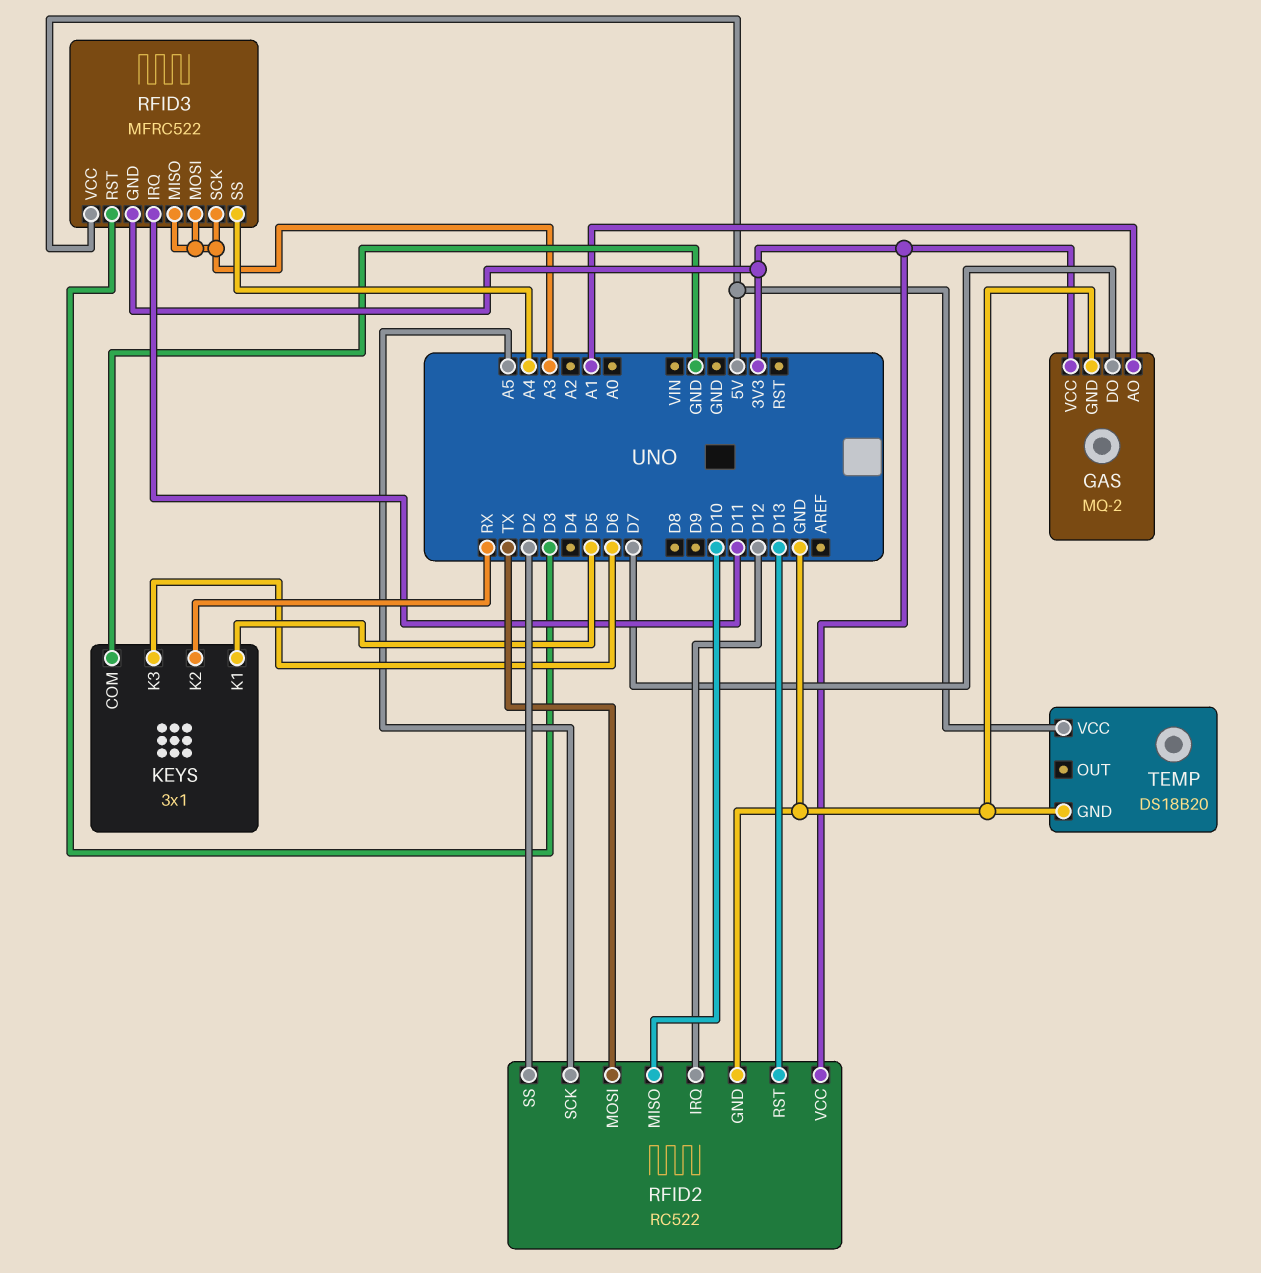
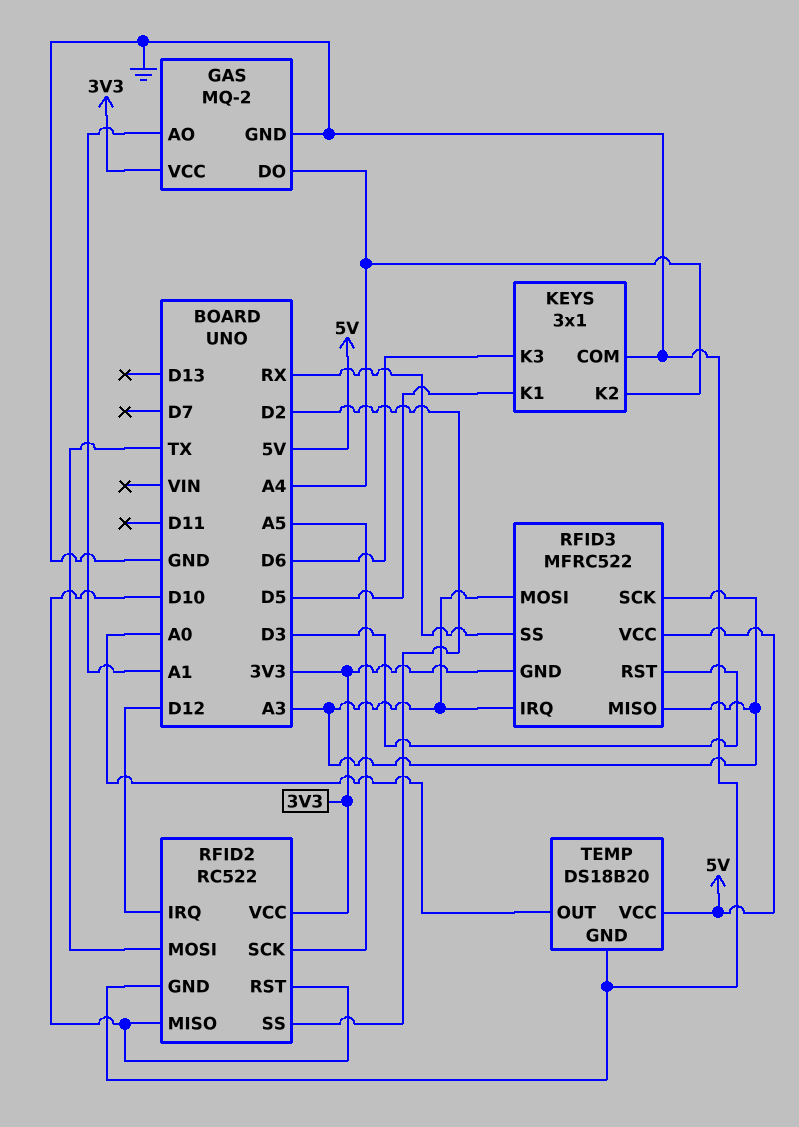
GAS pin DO: D7 -> A4
KEYS pin K2: RX -> A4
RFID2 pin RST: D13 -> D10
RFID3 pin IRQ: D11 -> A3
RFID3 pin SS: A4 -> RX
TEMP pin OUT: none -> A0

